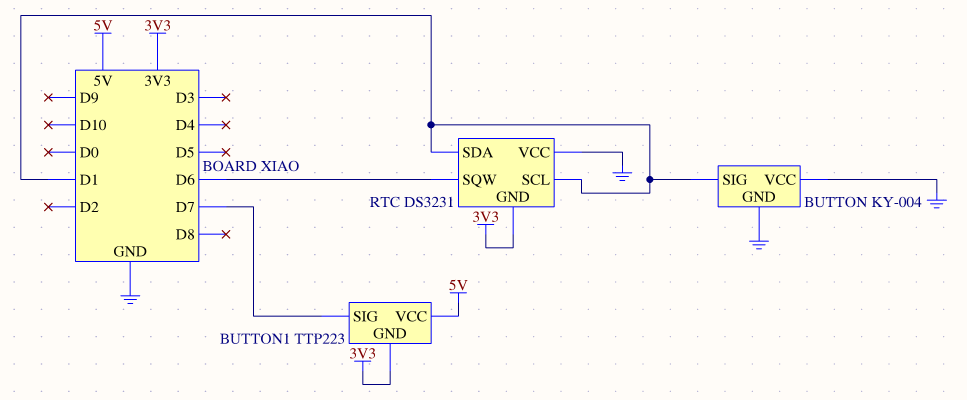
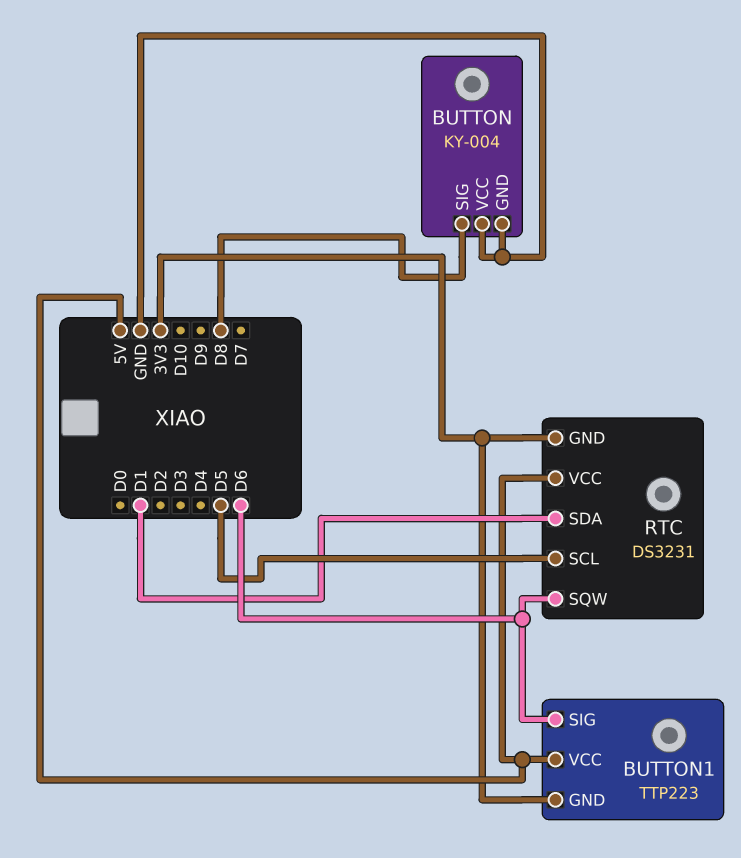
BUTTON pin SIG: D1 -> D8
BUTTON1 pin SIG: D7 -> D6
RTC pin SCL: D1 -> D5
RTC pin VCC: GND -> 5V

